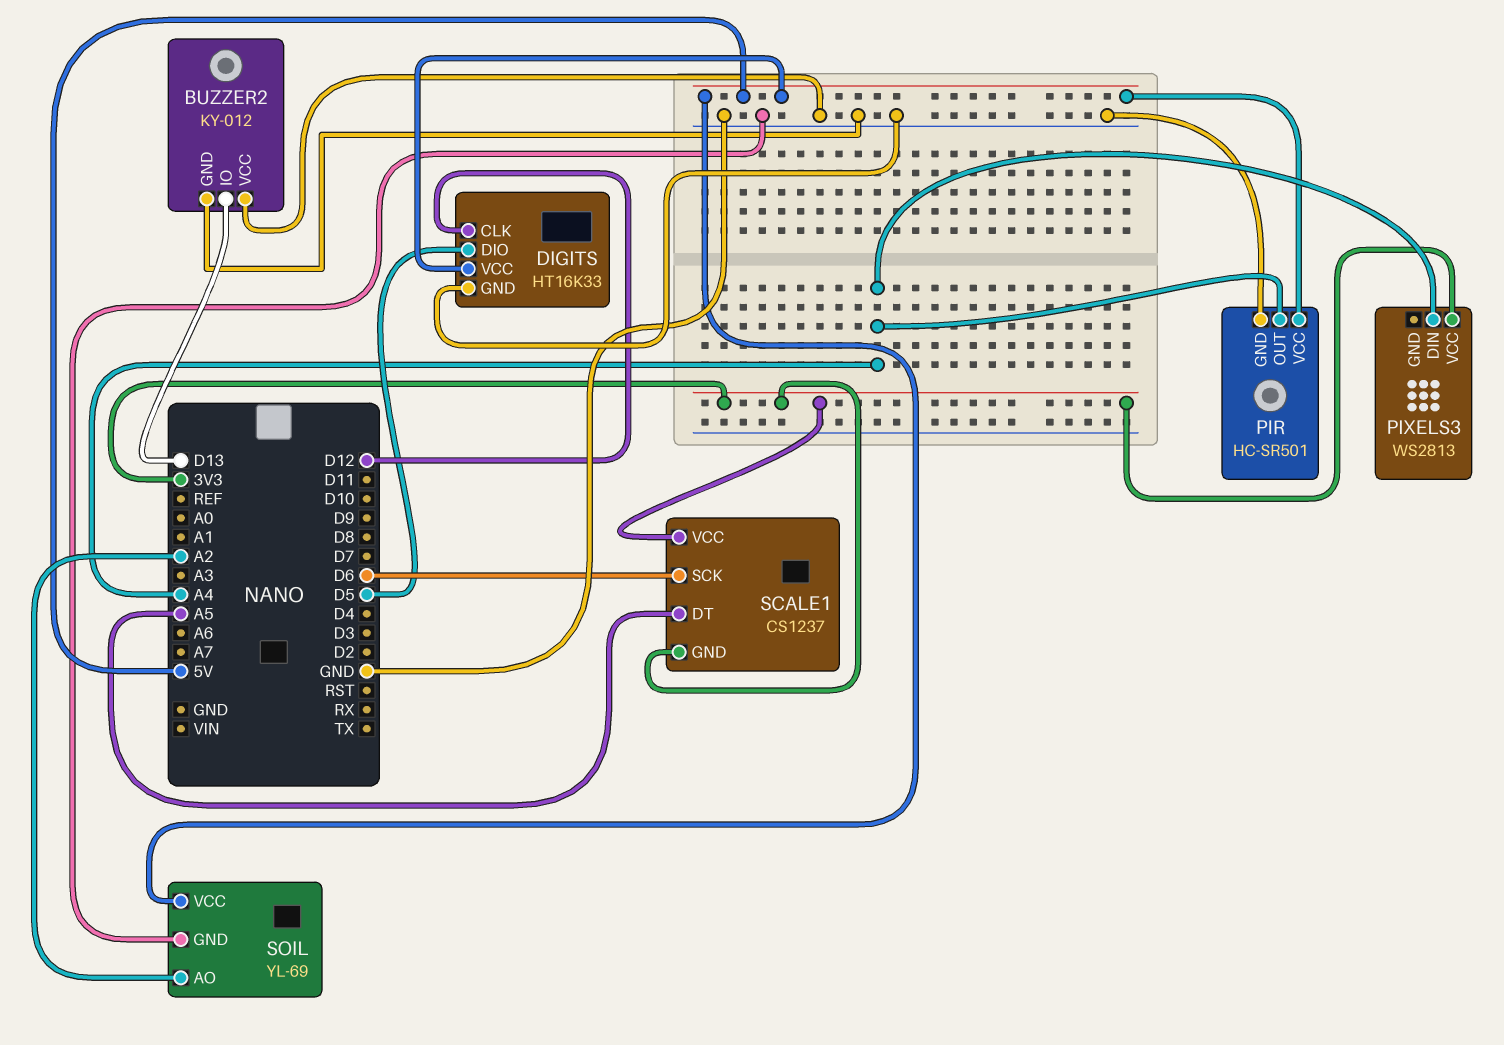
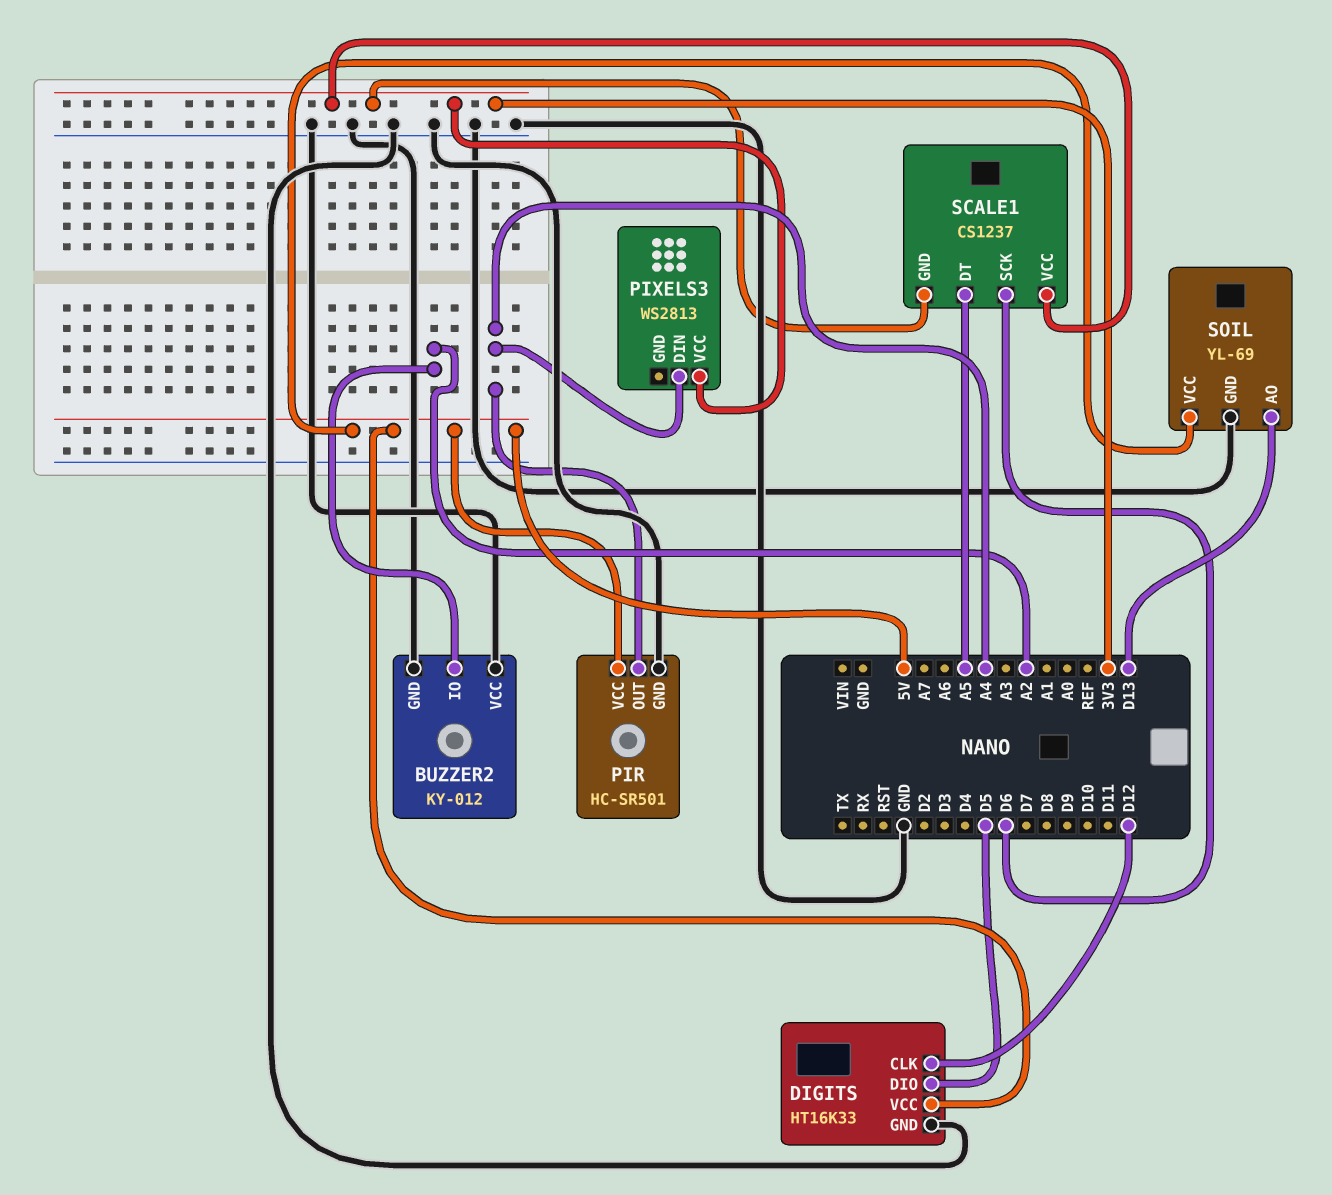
BUZZER2 pin IO: D13 -> A2
SOIL pin AO: A2 -> D13

